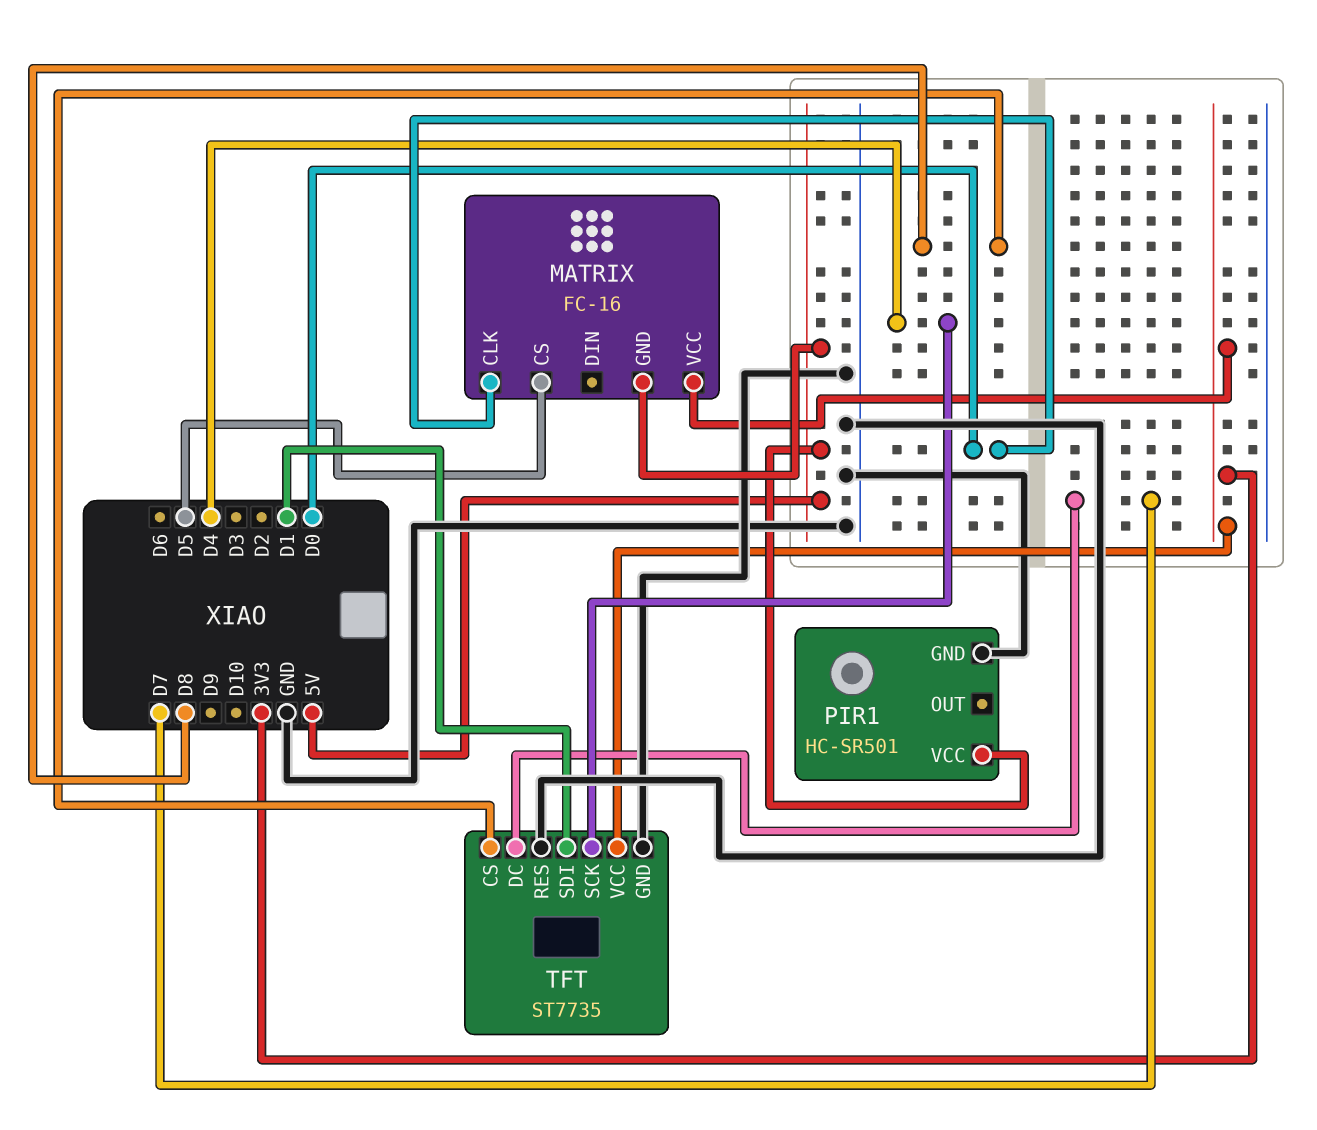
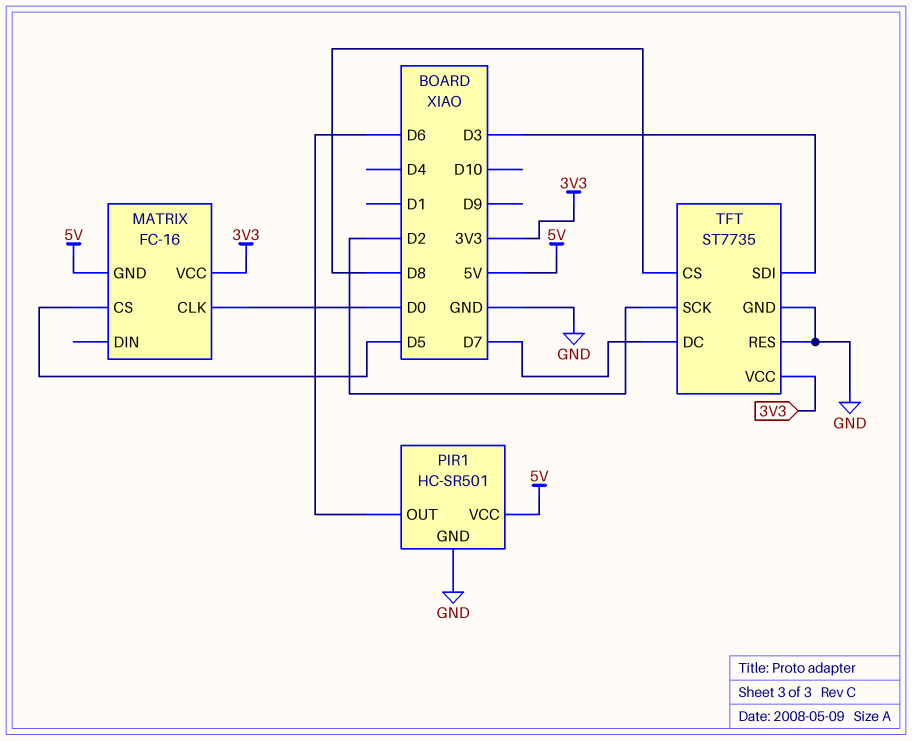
PIR1 pin OUT: none -> D6
TFT pin SCK: D4 -> D2
TFT pin SDI: D1 -> D3

